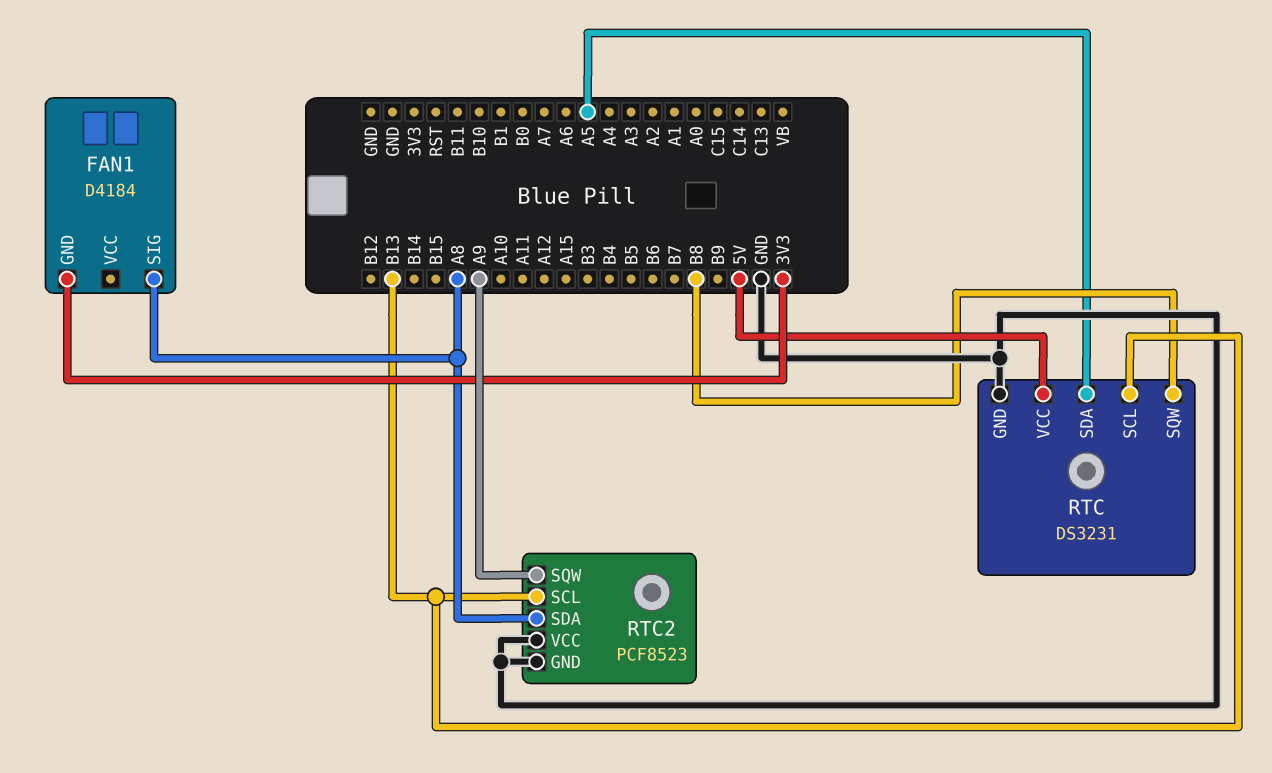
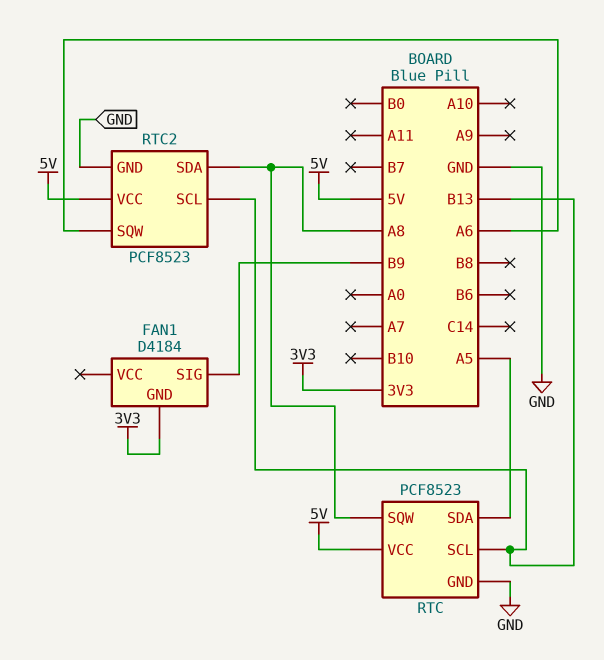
FAN1 pin SIG: A8 -> B9
RTC: DS3231 -> PCF8523
RTC pin SQW: B8 -> A8
RTC2 pin SQW: A9 -> A6
RTC2 pin VCC: GND -> 5V

